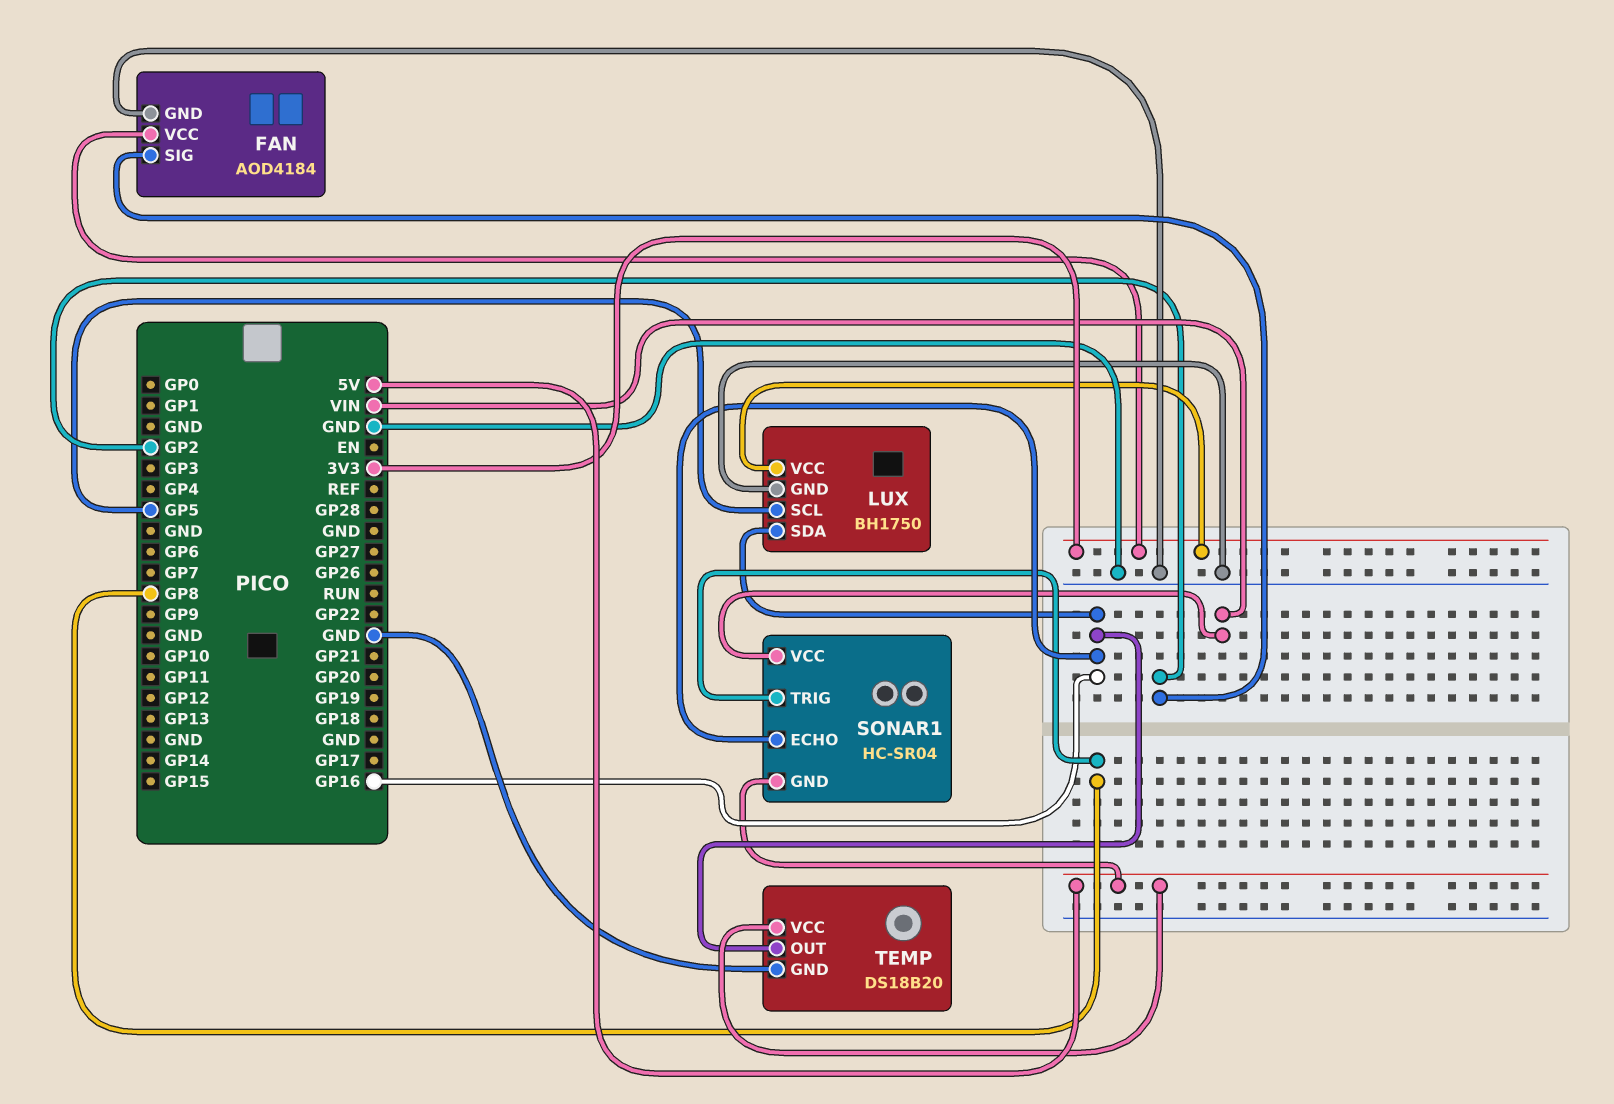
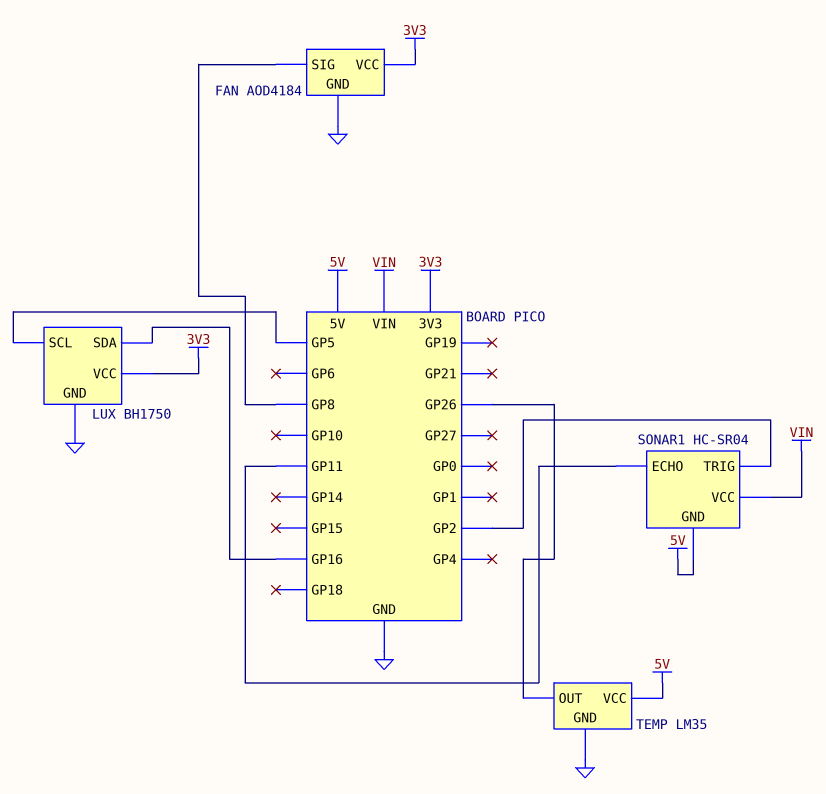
FAN pin SIG: GP2 -> GP8
SONAR1 pin ECHO: GP16 -> GP11
SONAR1 pin TRIG: GP8 -> GP2
TEMP: DS18B20 -> LM35
TEMP pin OUT: GP16 -> GP26

